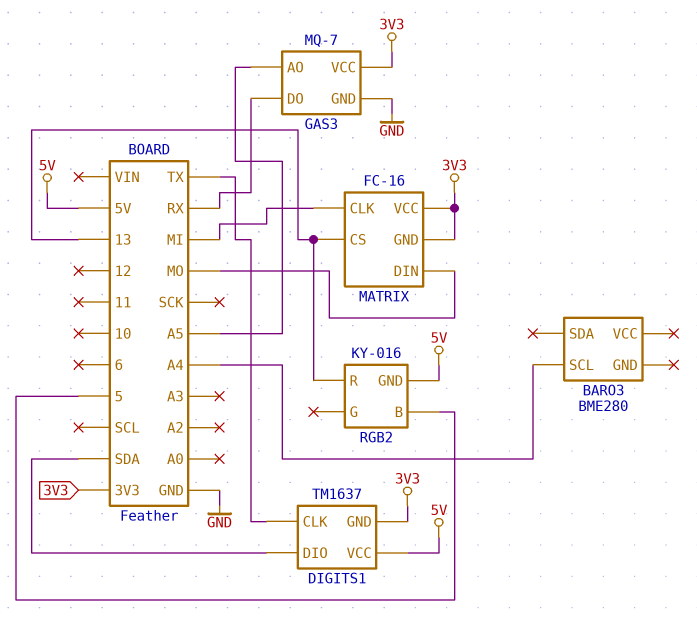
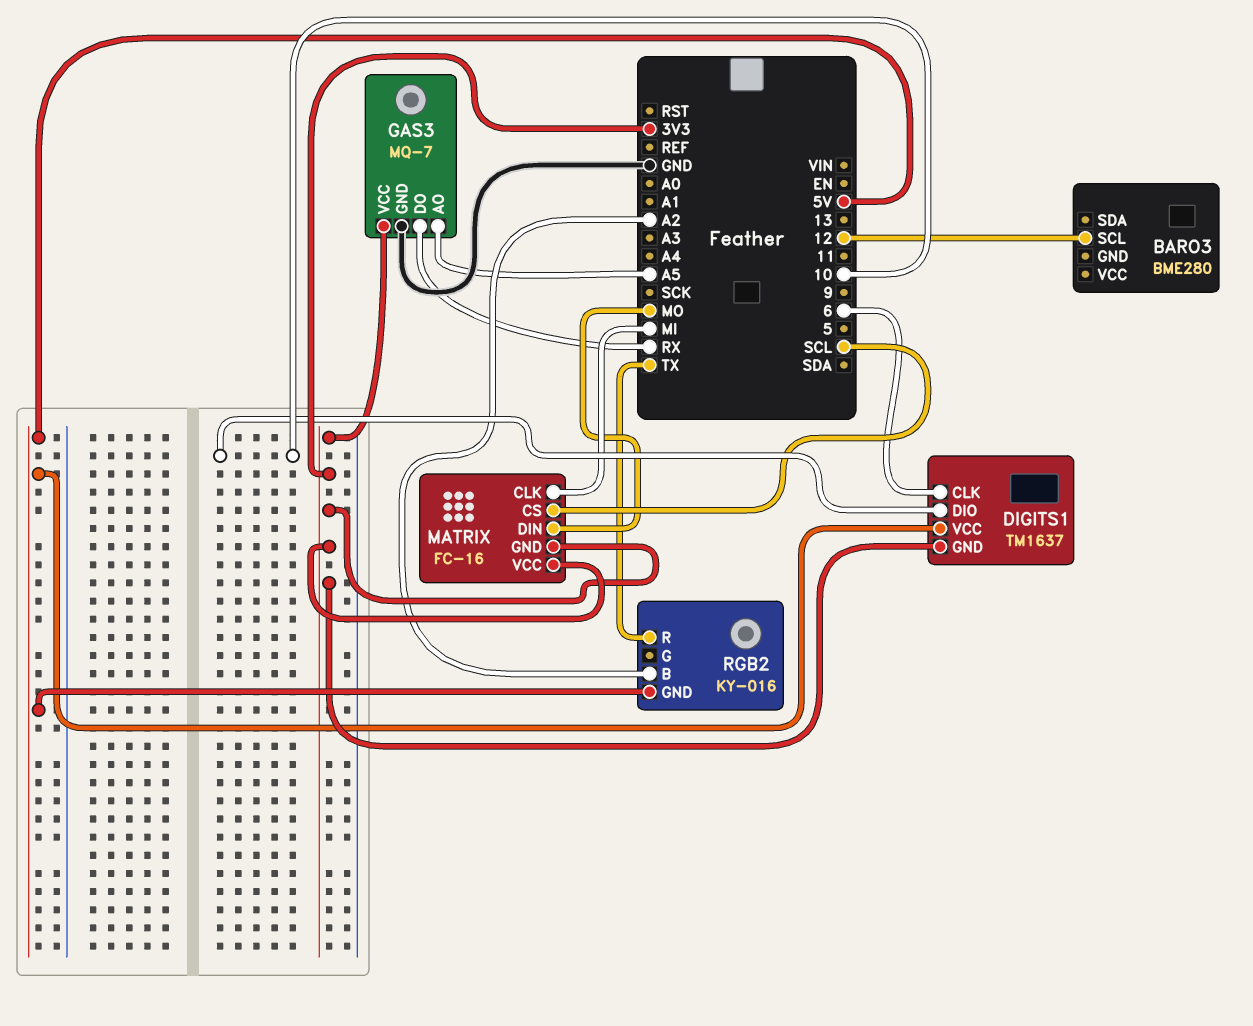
BARO3 pin SCL: A4 -> 12
DIGITS1 pin CLK: TX -> 6
DIGITS1 pin DIO: SDA -> 10
MATRIX pin CS: 13 -> SCL
RGB2 pin B: 5 -> A2
RGB2 pin R: 13 -> TX

